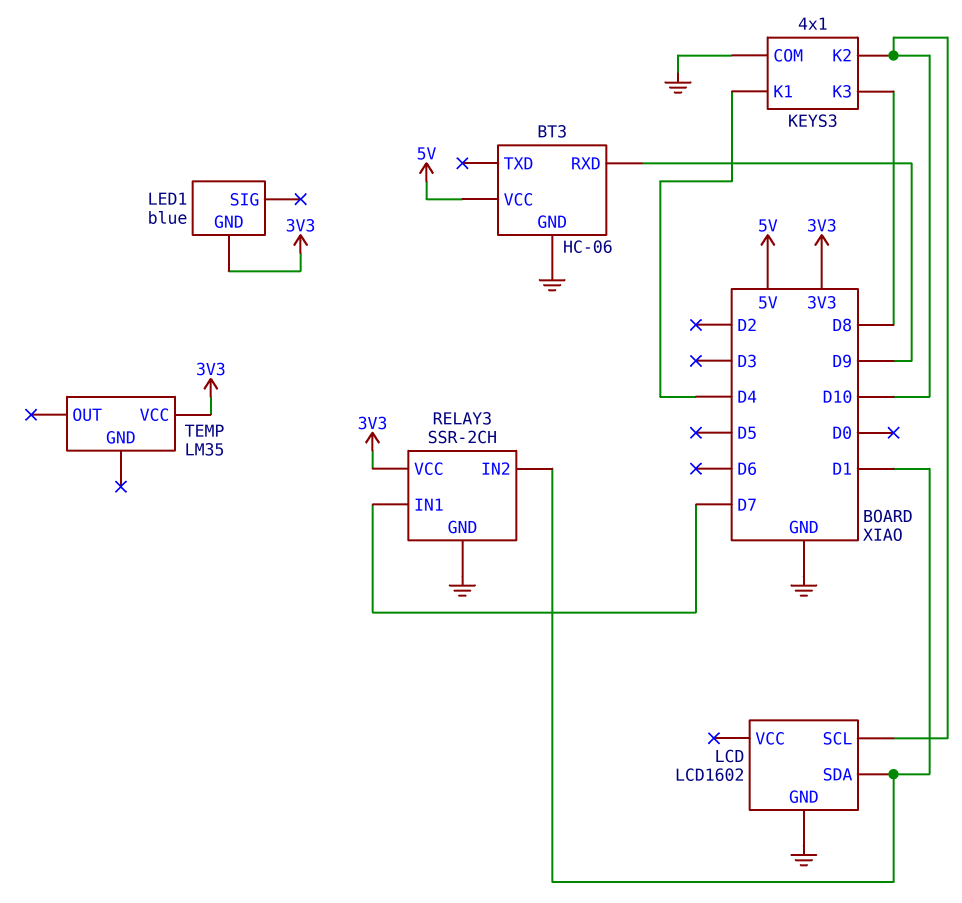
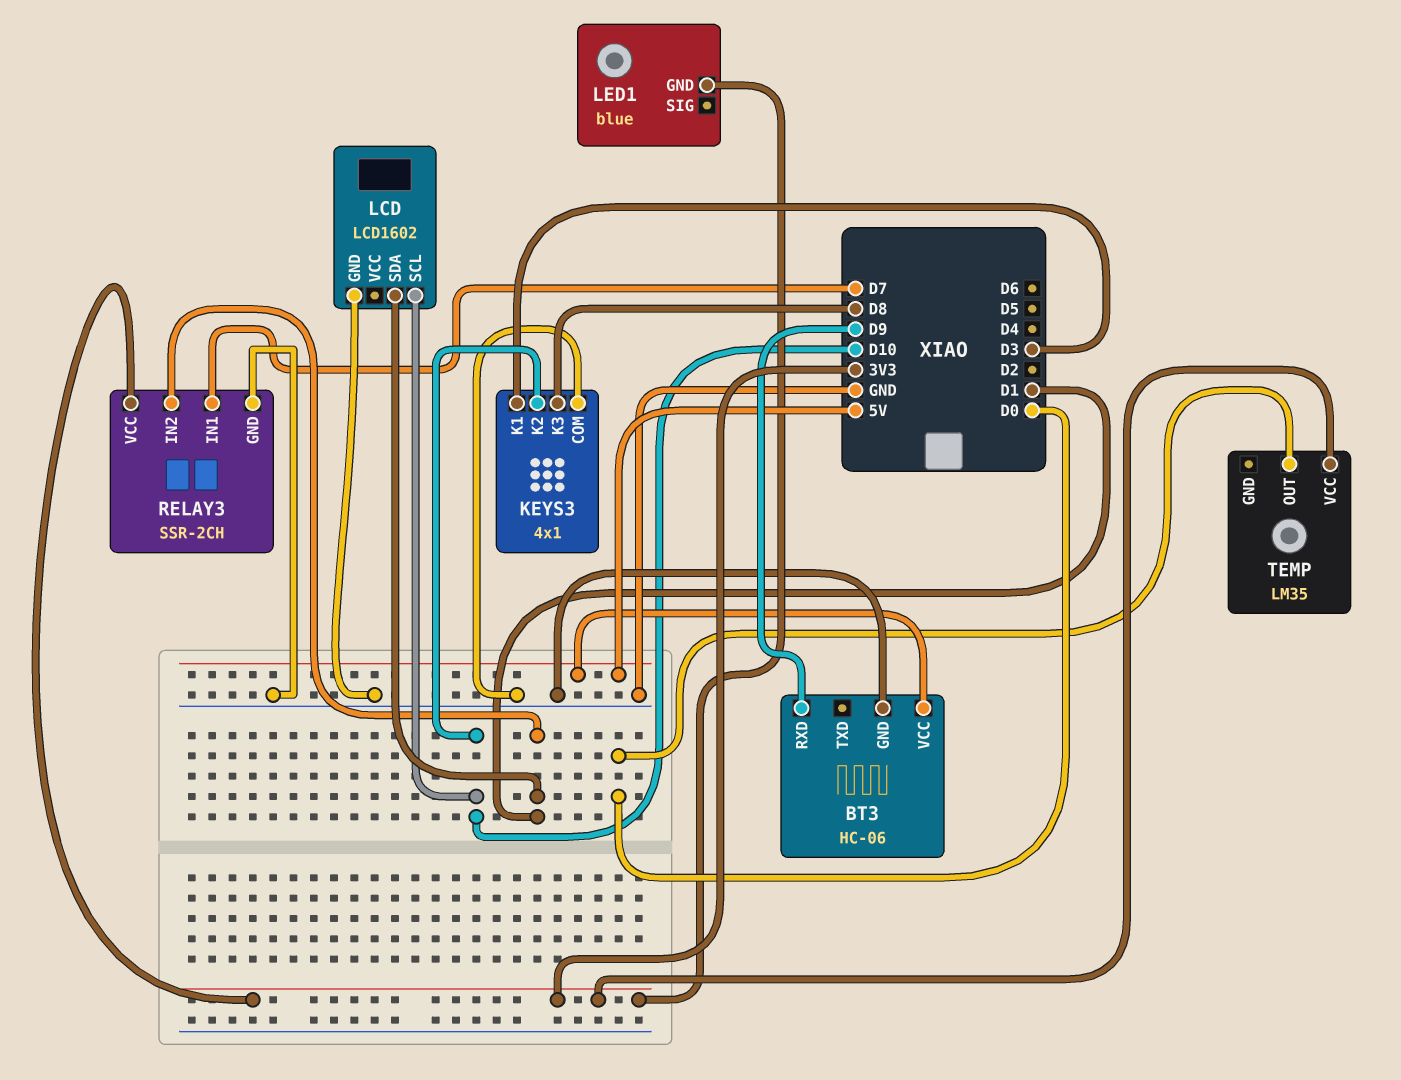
KEYS3 pin K1: D4 -> D3
TEMP pin OUT: none -> D0

